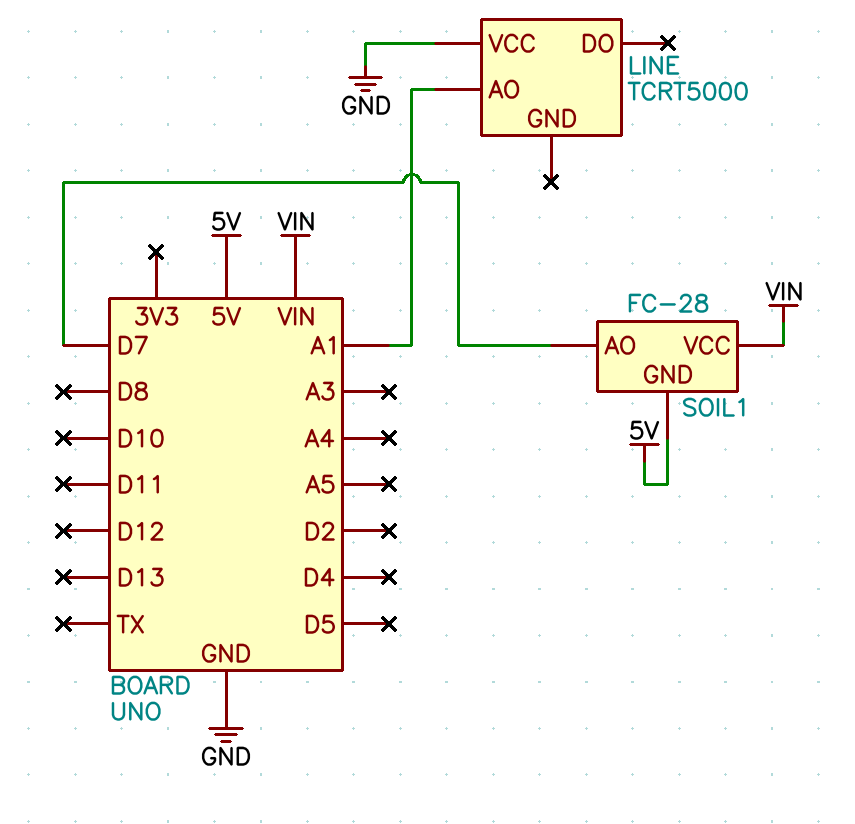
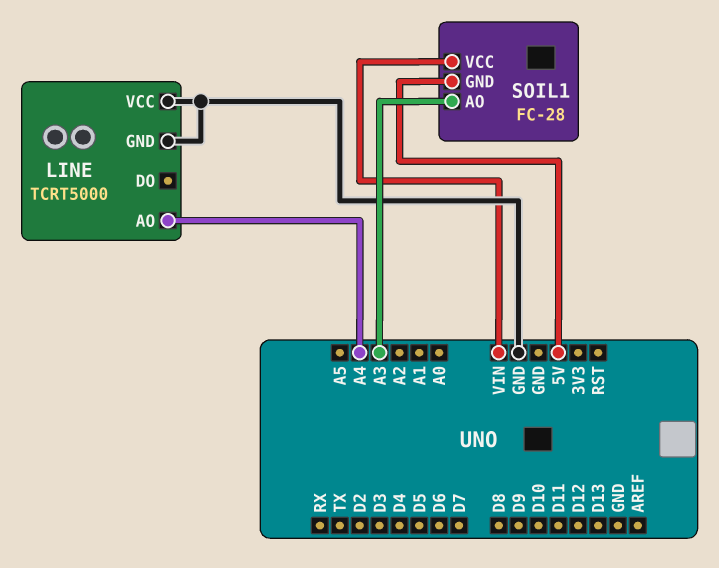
LINE pin AO: A1 -> A4
LINE pin GND: none -> GND
SOIL1 pin AO: D7 -> A3

